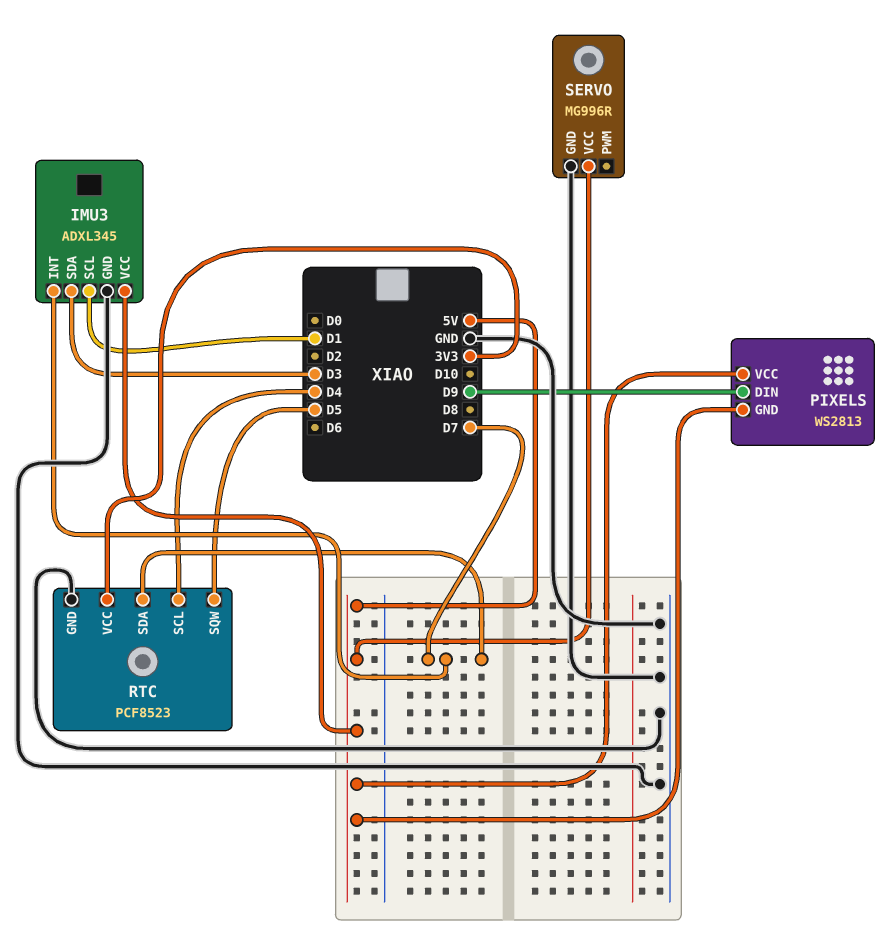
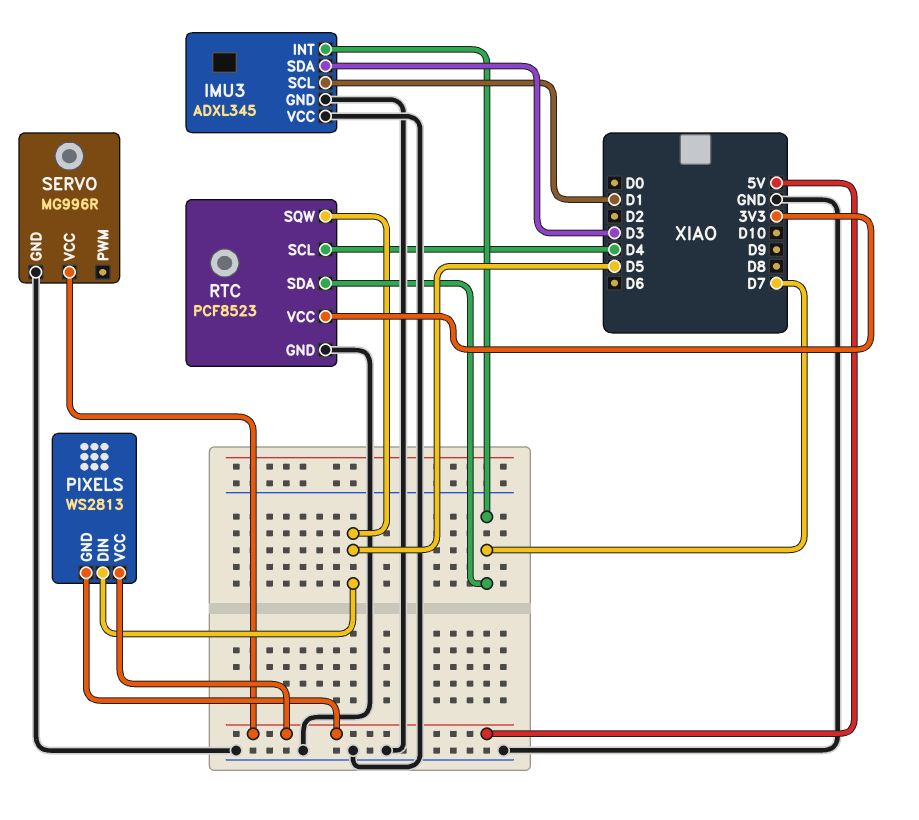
IMU3 pin VCC: 5V -> GND
PIXELS pin DIN: D9 -> D5

